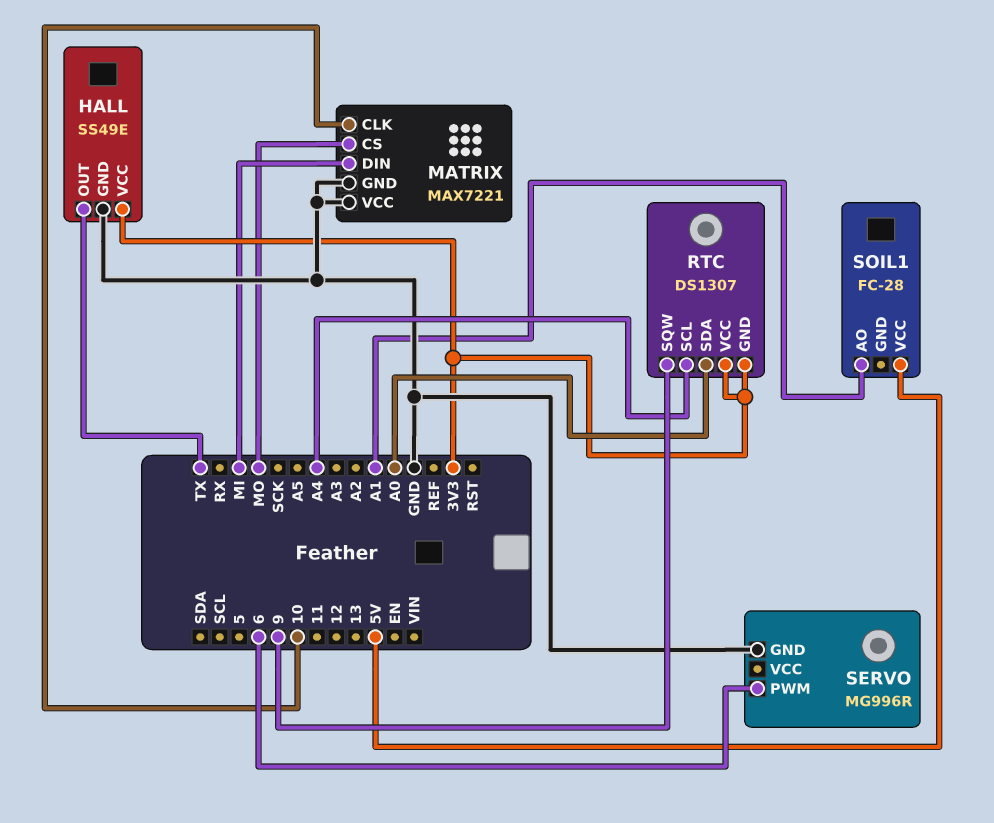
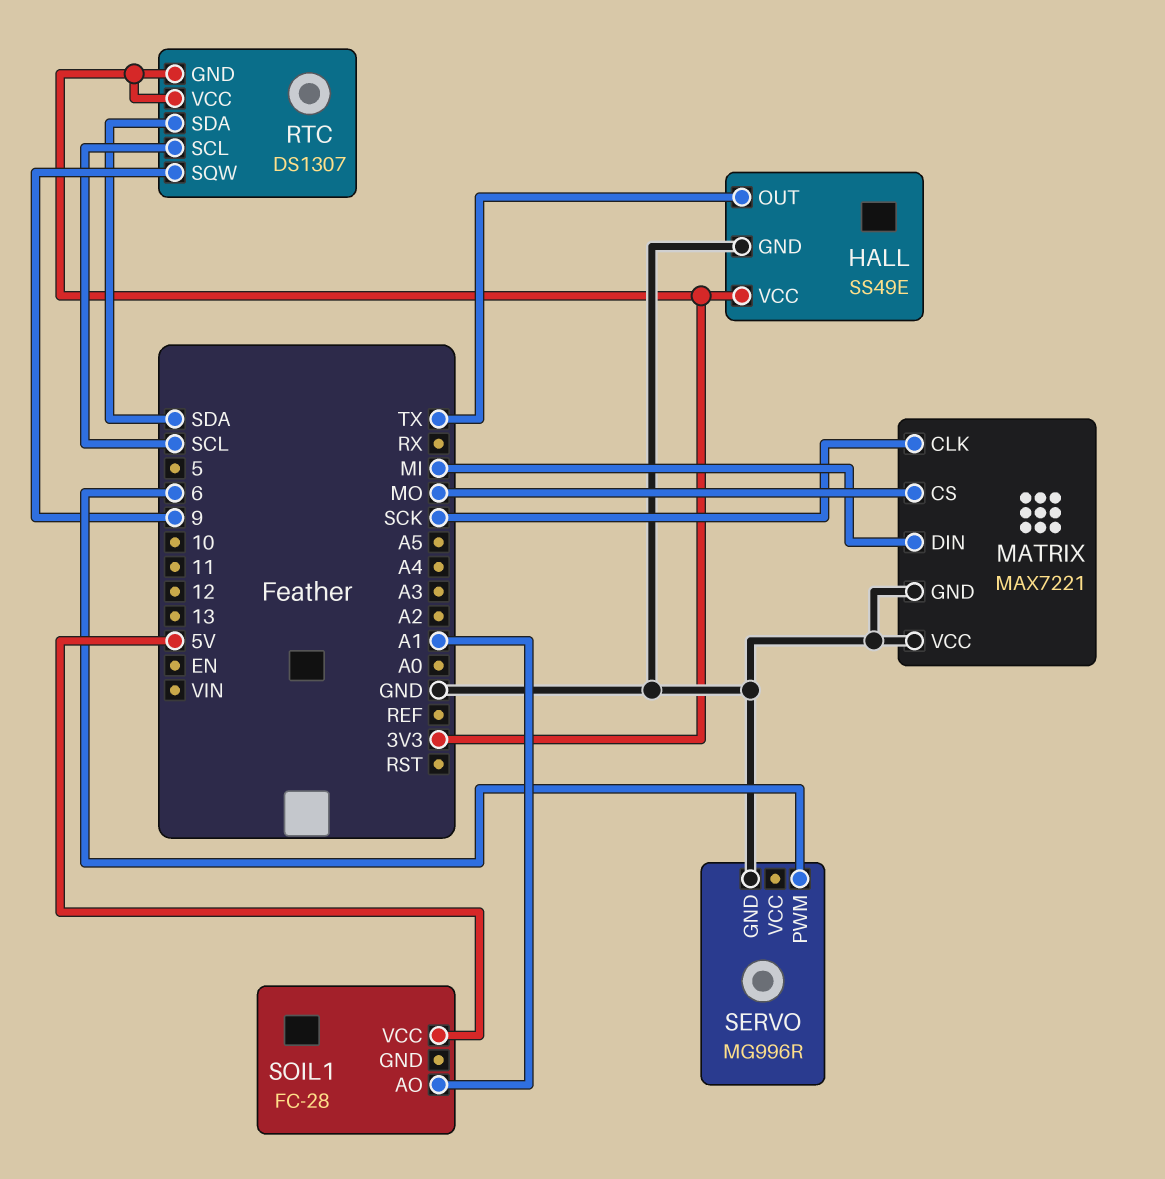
MATRIX pin CLK: 10 -> SCK
RTC pin SCL: A4 -> SCL
RTC pin SDA: A0 -> SDA

